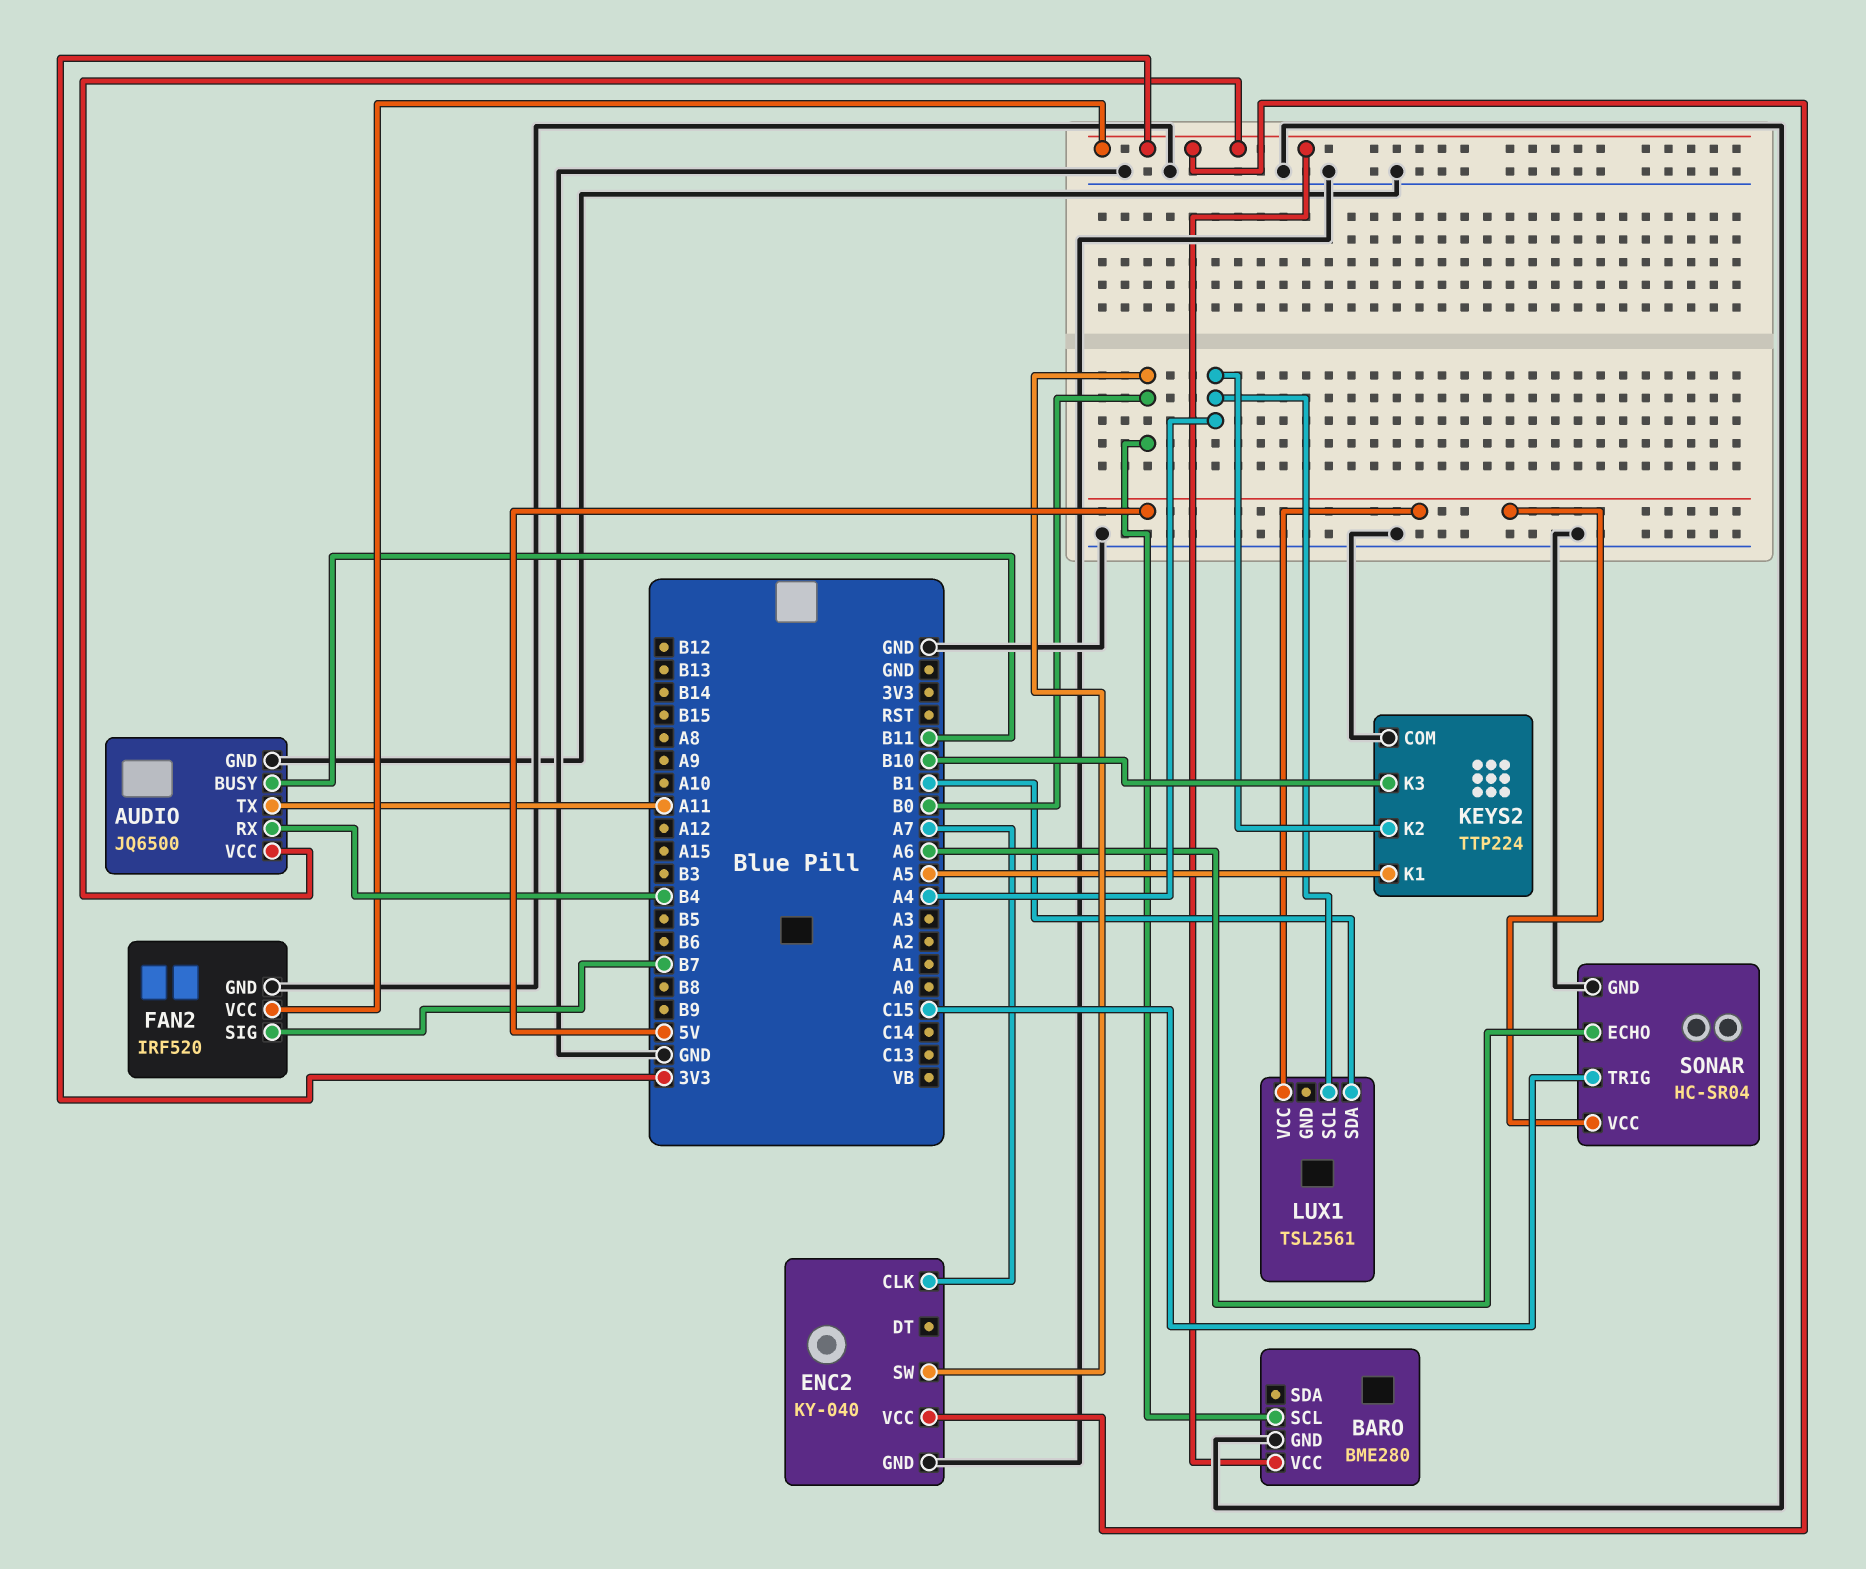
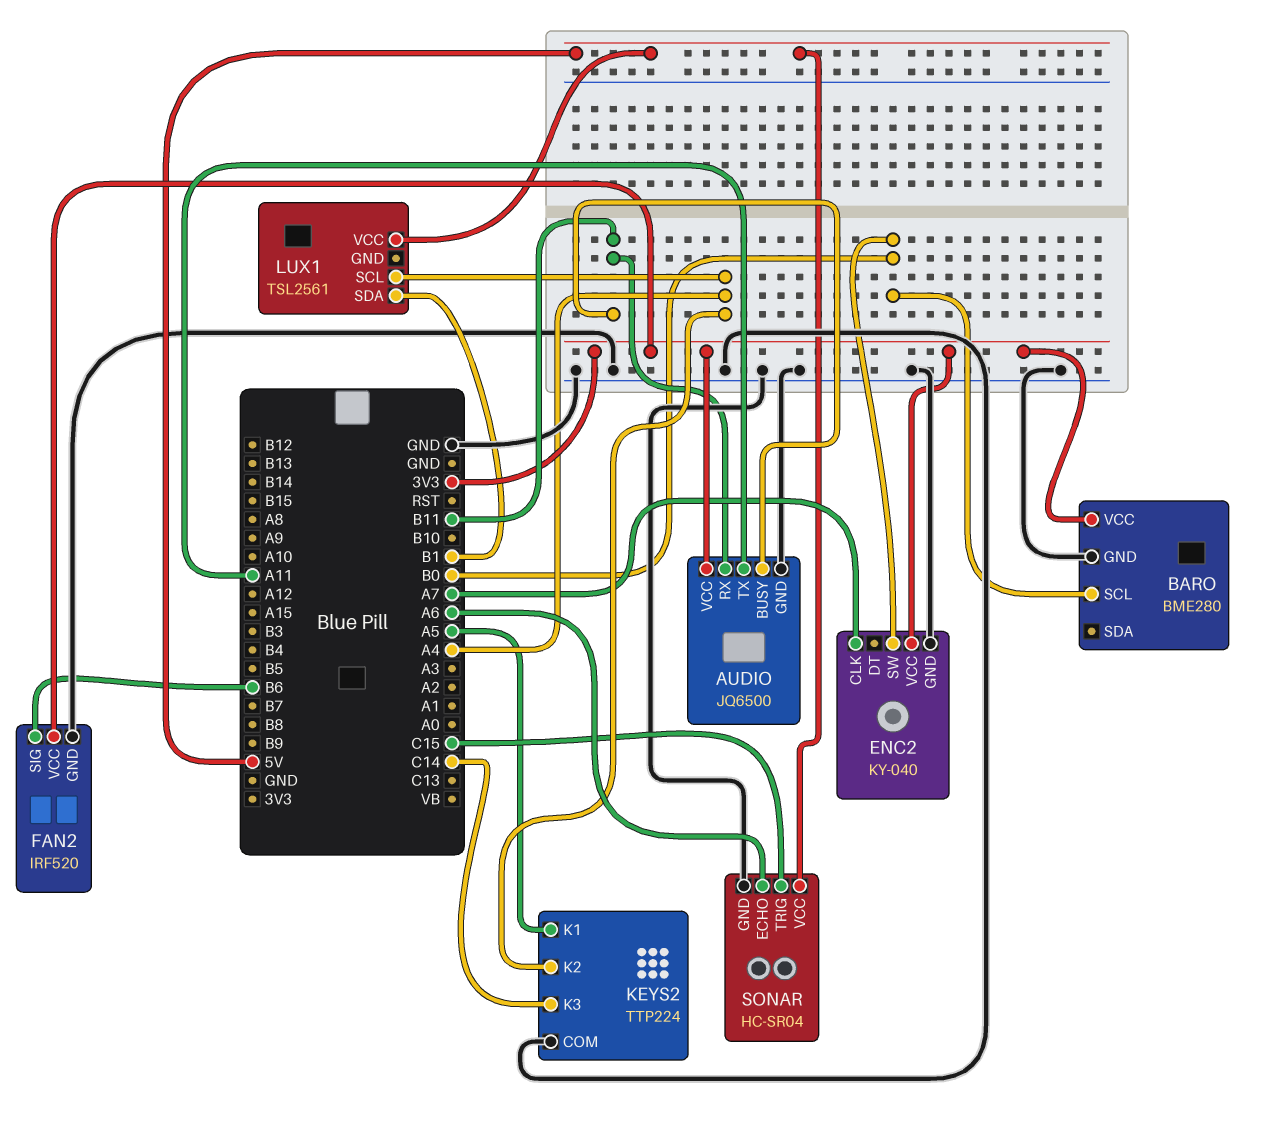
AUDIO pin RX: B4 -> B11
FAN2 pin SIG: B7 -> B6
KEYS2 pin K3: B10 -> C14

